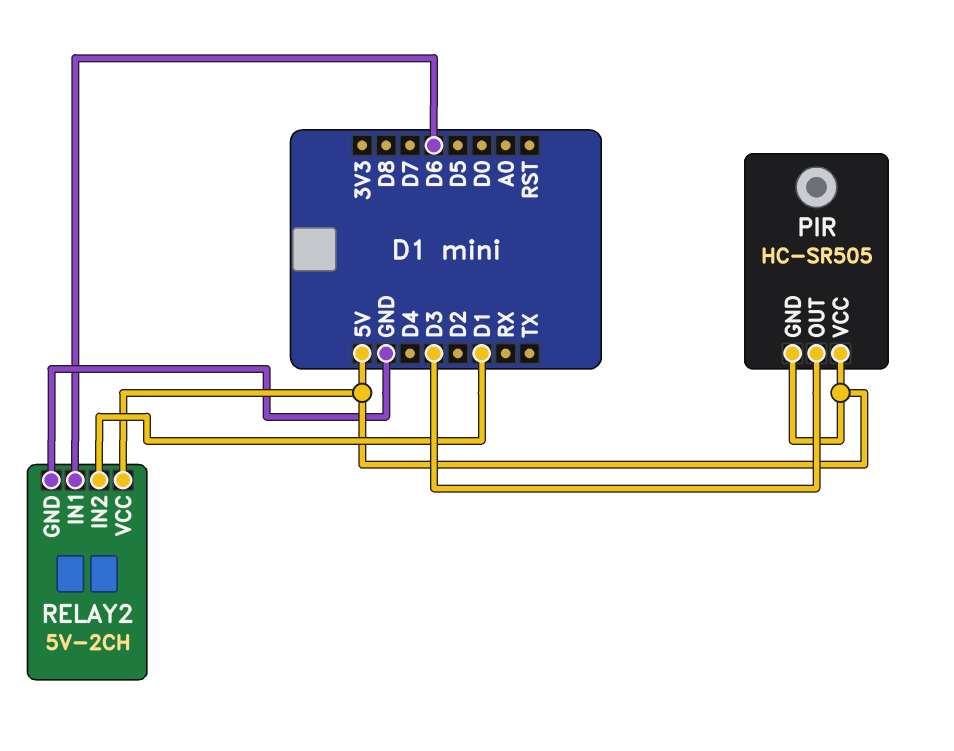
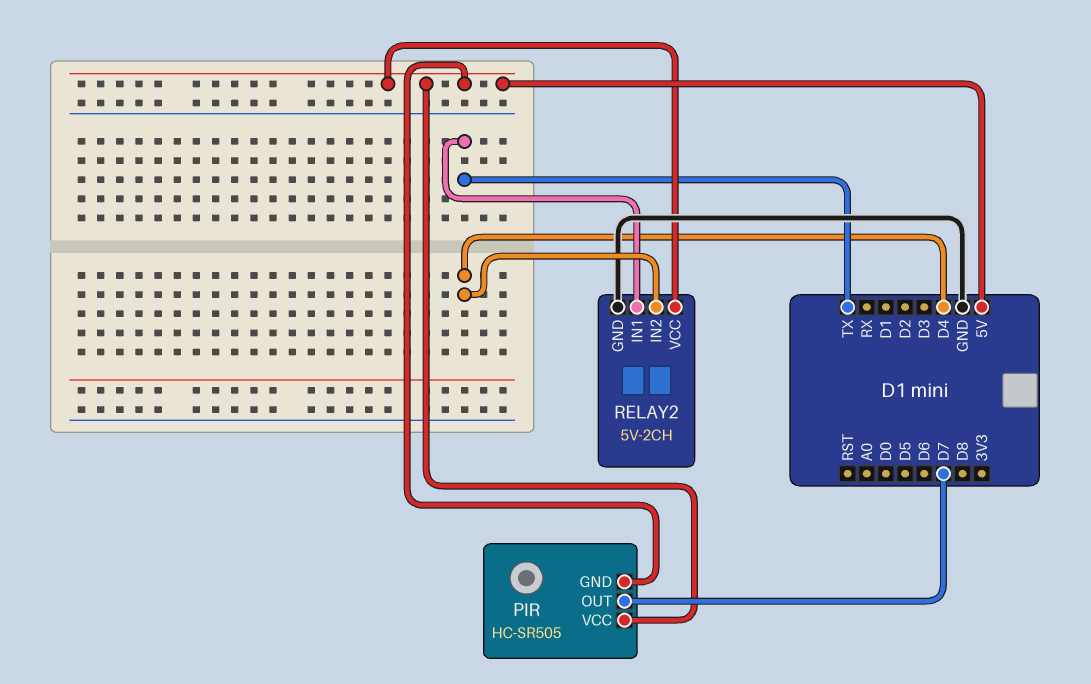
PIR pin OUT: D3 -> D7
RELAY2 pin IN1: D6 -> TX
RELAY2 pin IN2: D1 -> D4

